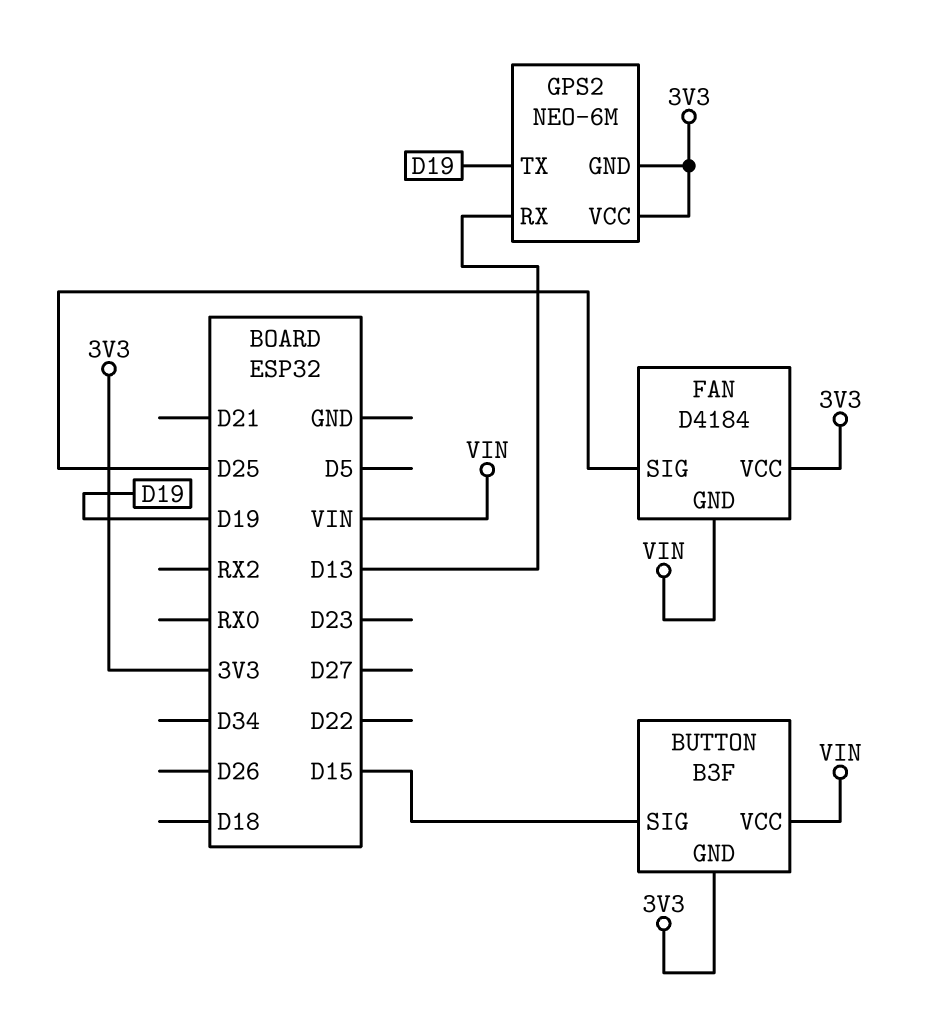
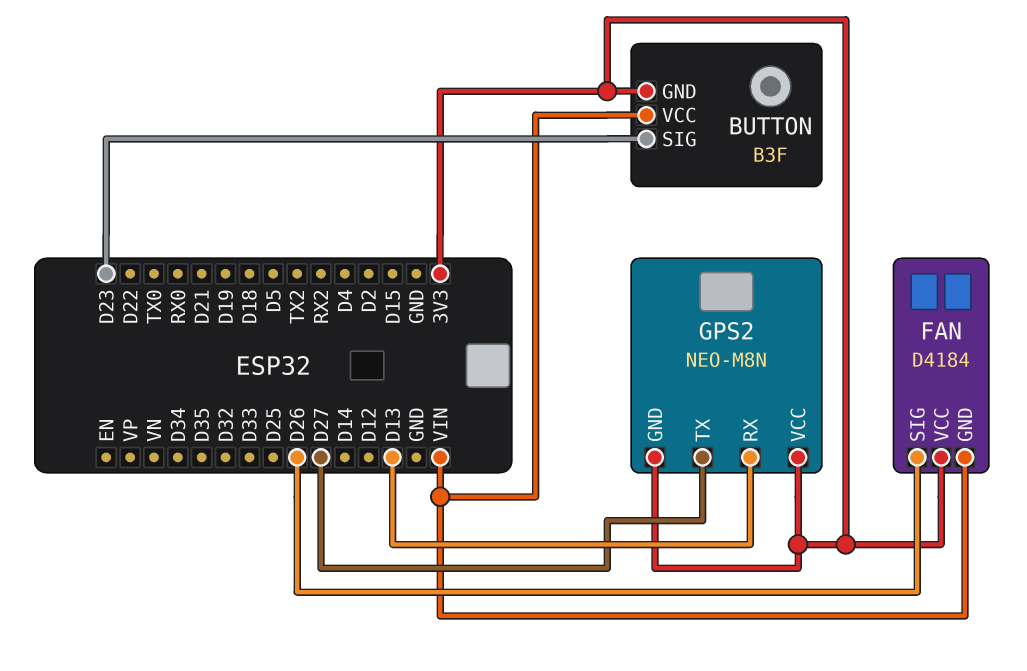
BUTTON pin SIG: D15 -> D23
FAN pin SIG: D25 -> D26
GPS2: NEO-6M -> NEO-M8N
GPS2 pin TX: D19 -> D27

